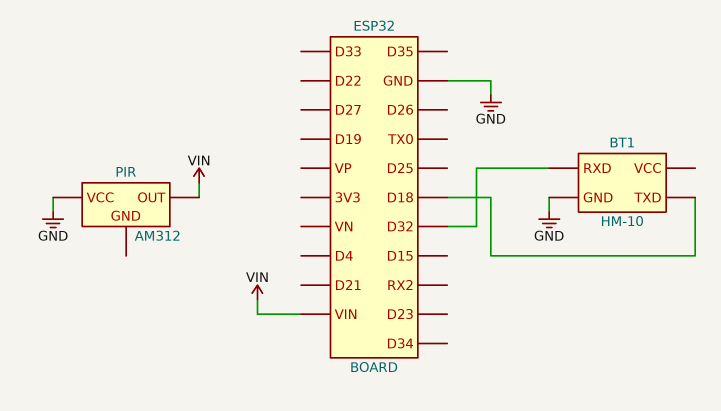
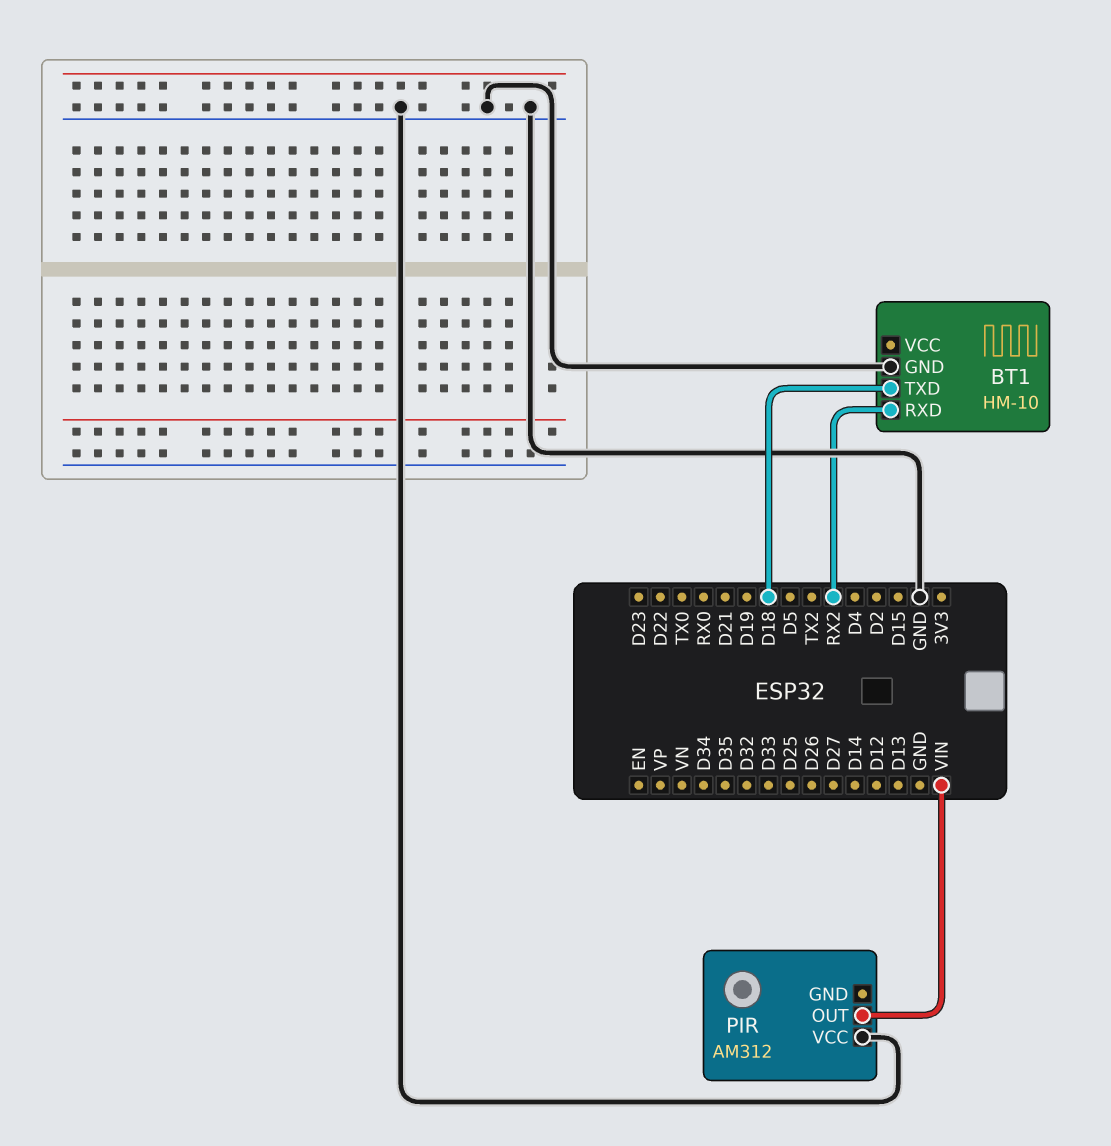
BT1 pin RXD: D32 -> RX2

